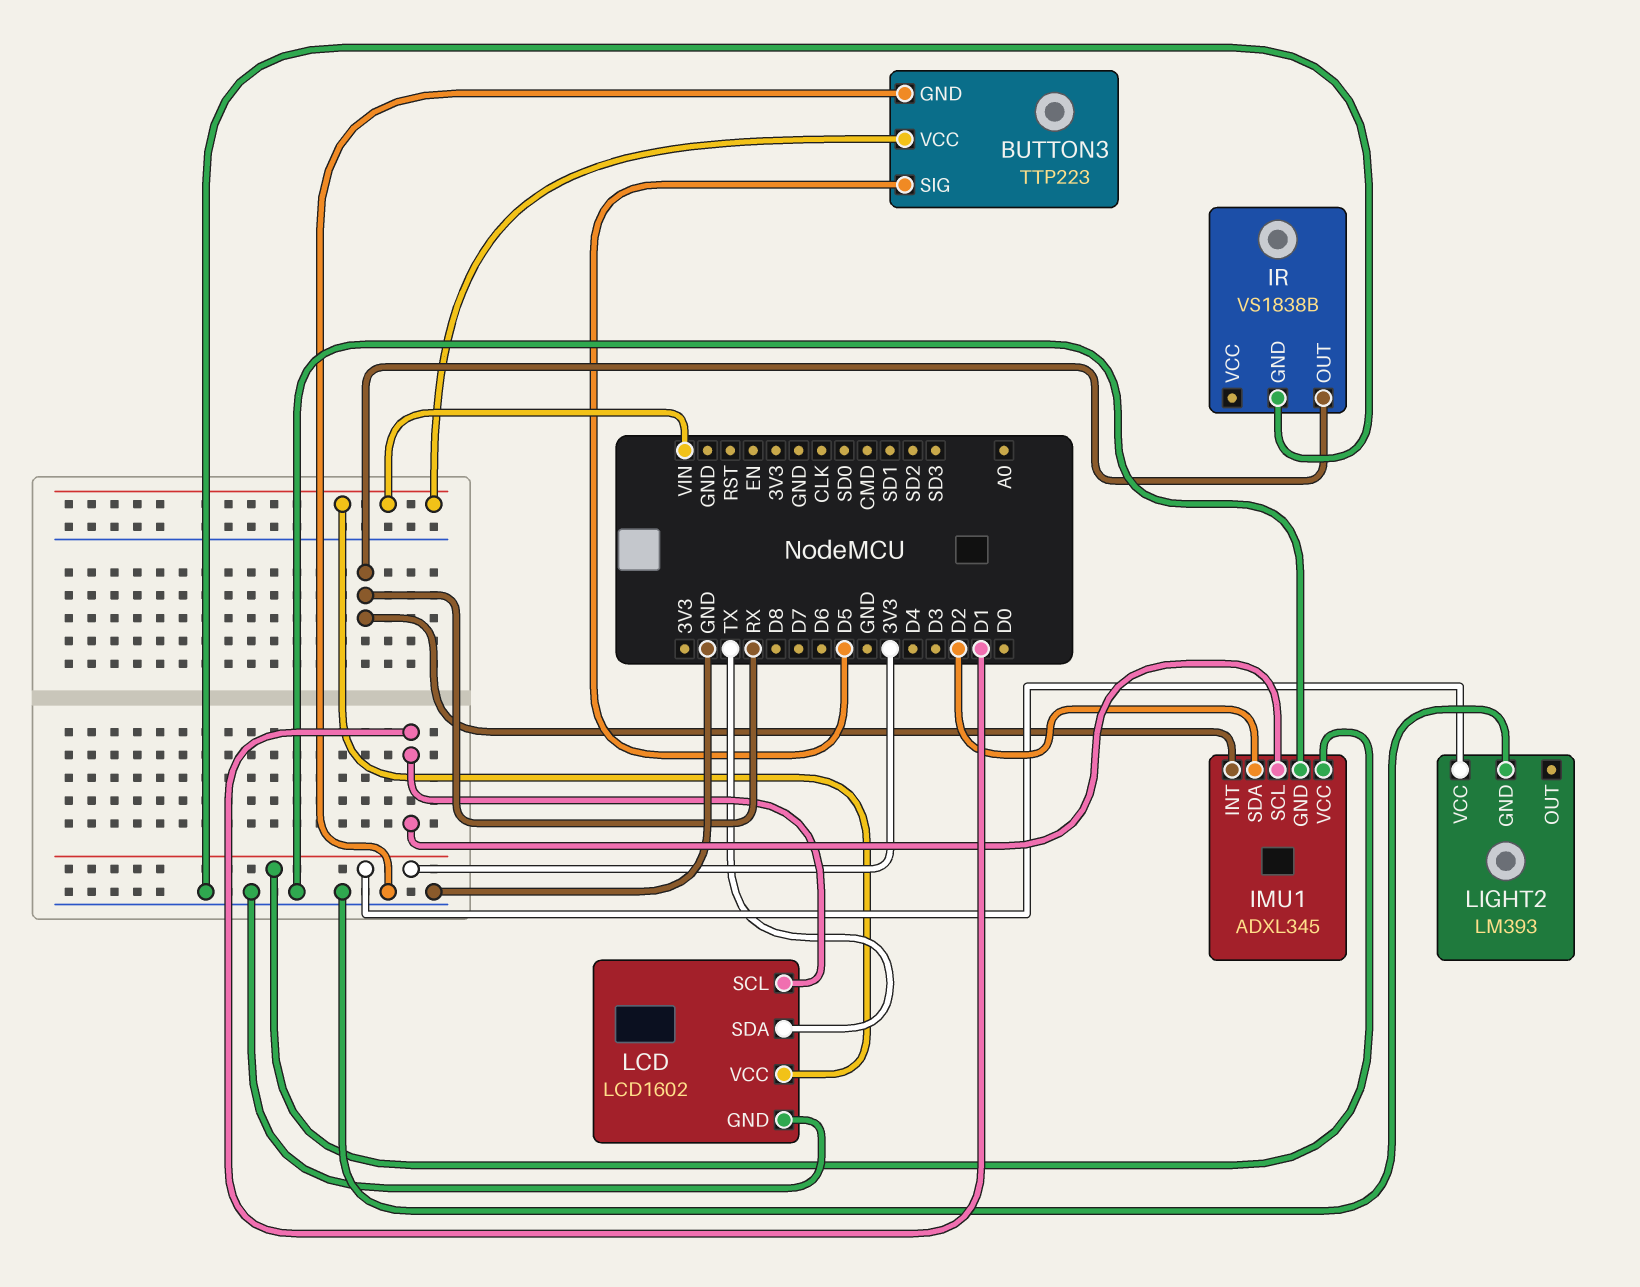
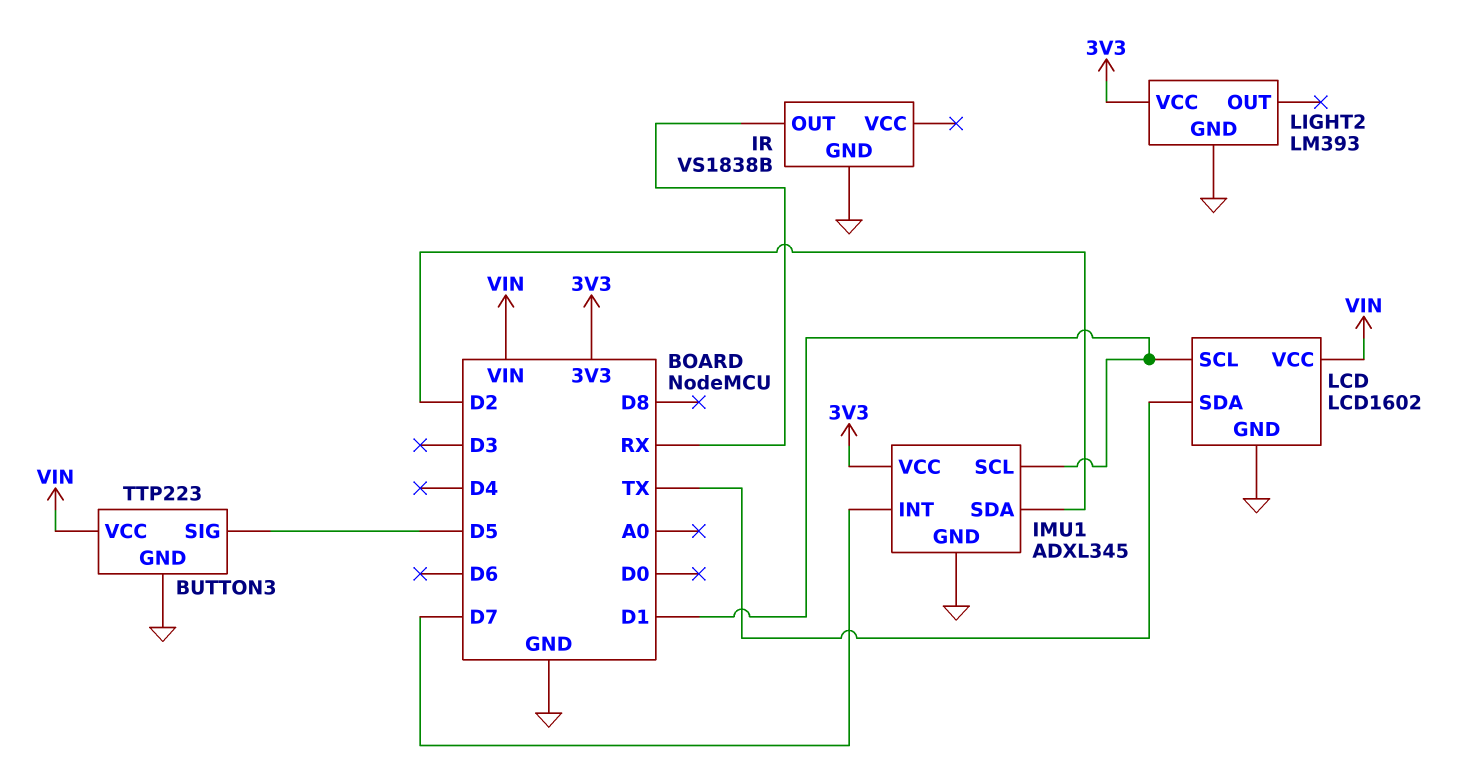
IMU1 pin INT: RX -> D7

